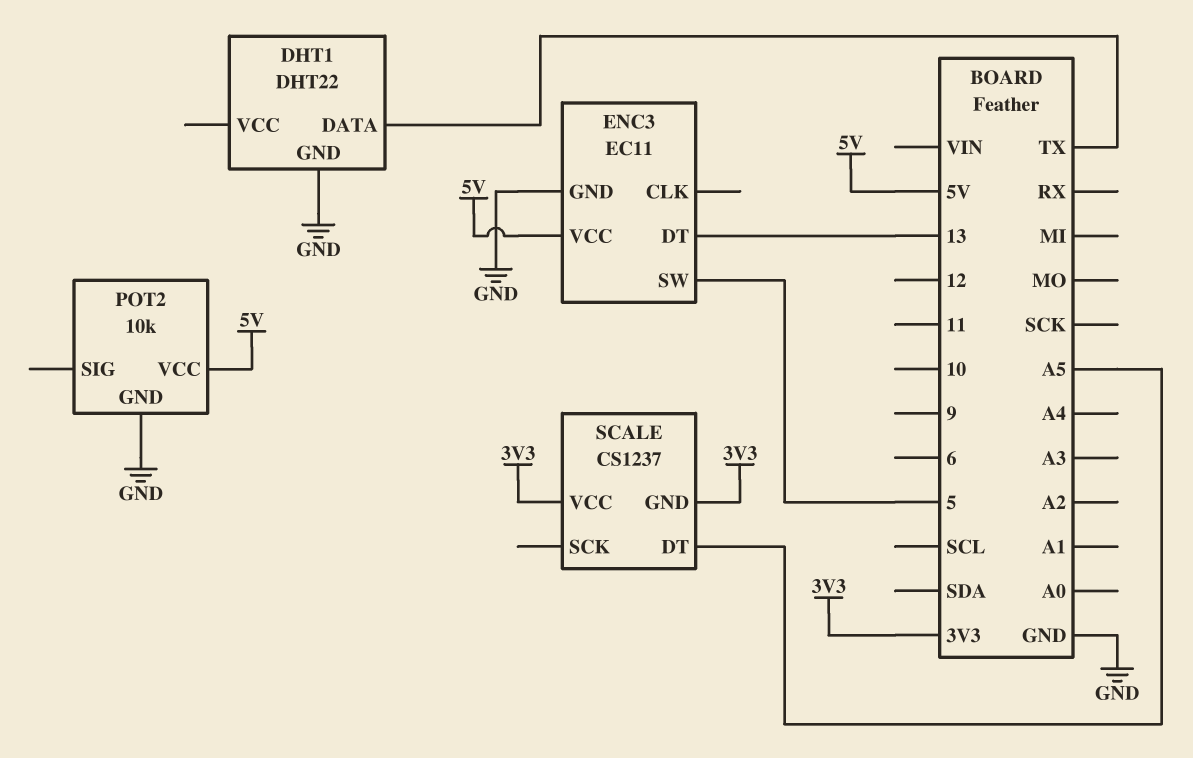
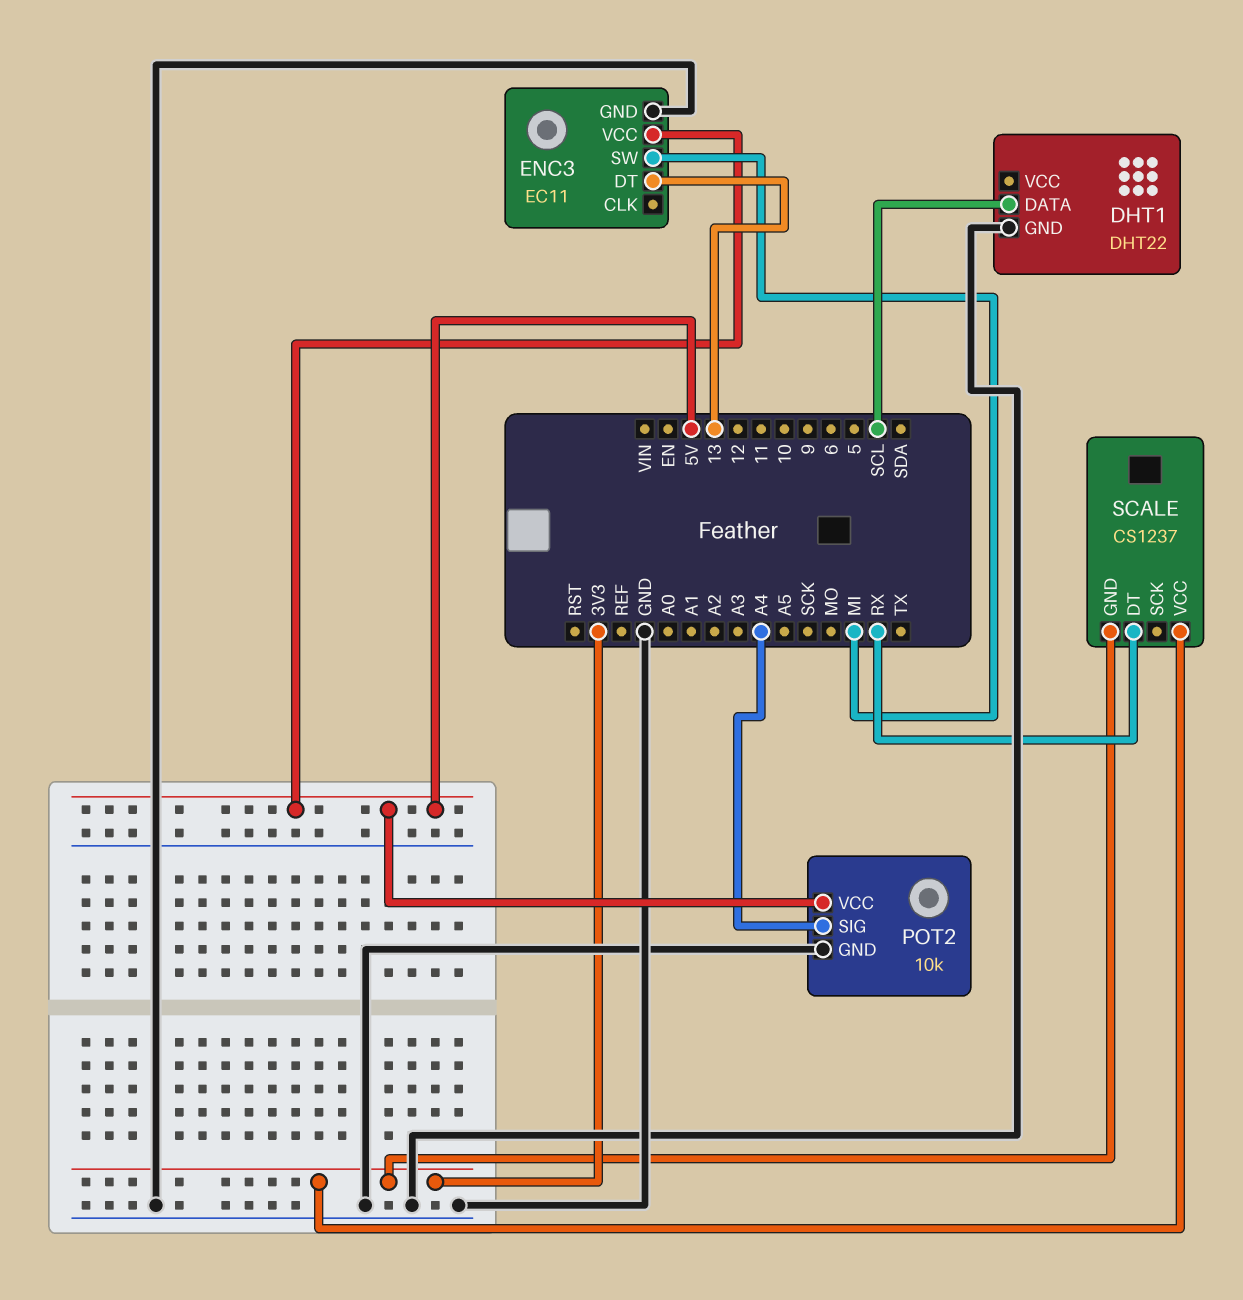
DHT1 pin DATA: TX -> SCL
ENC3 pin SW: 5 -> MI
POT2 pin SIG: none -> A4
SCALE pin DT: A5 -> RX

